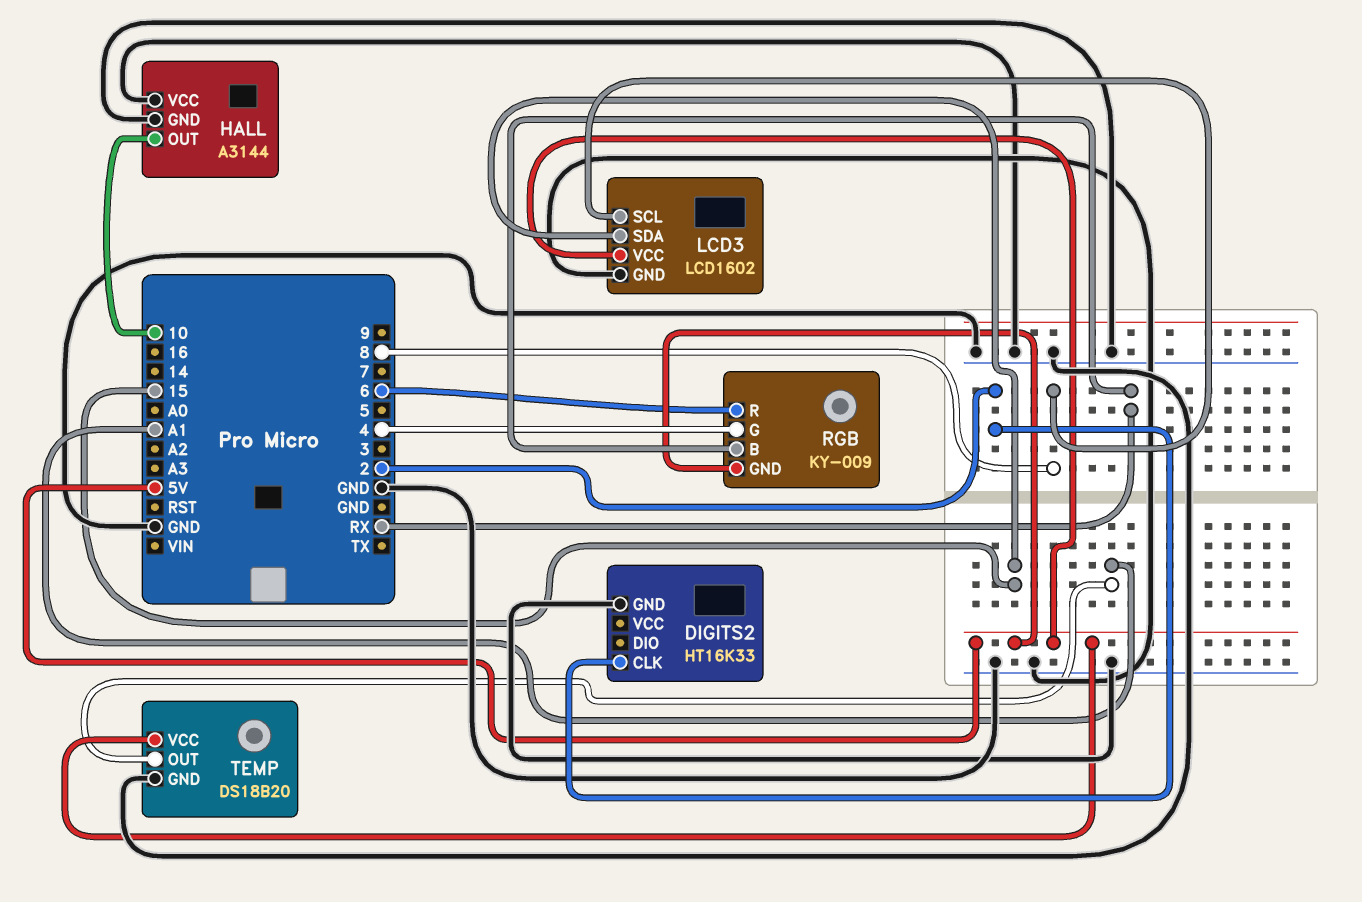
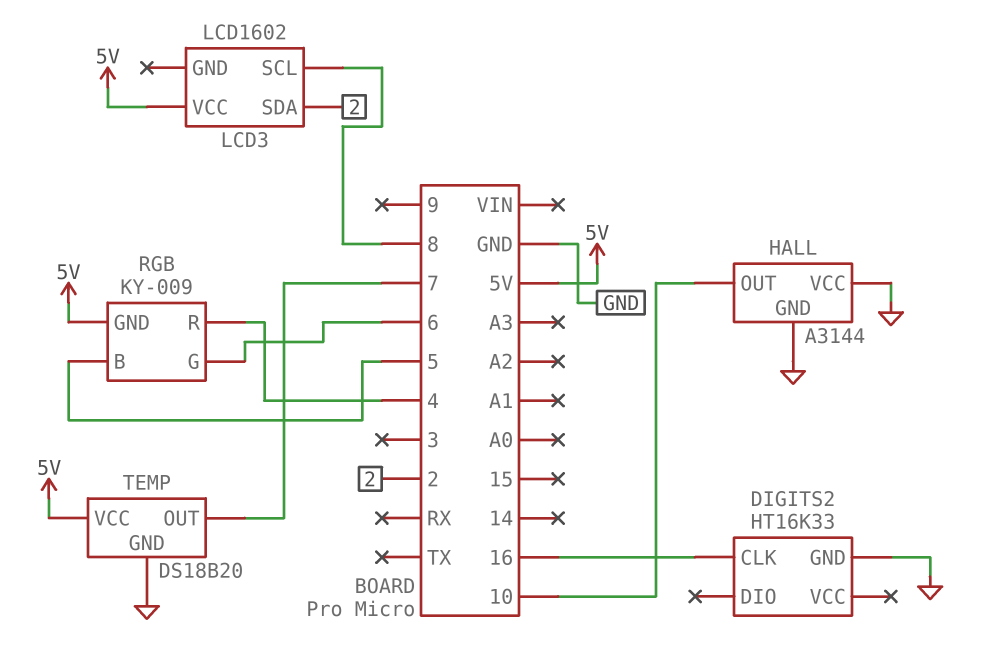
DIGITS2 pin CLK: 2 -> 16
LCD3 pin GND: GND -> none
LCD3 pin SDA: 15 -> 2
RGB pin B: RX -> 5
RGB pin G: 4 -> 6
RGB pin R: 6 -> 4
TEMP pin OUT: A1 -> 7

